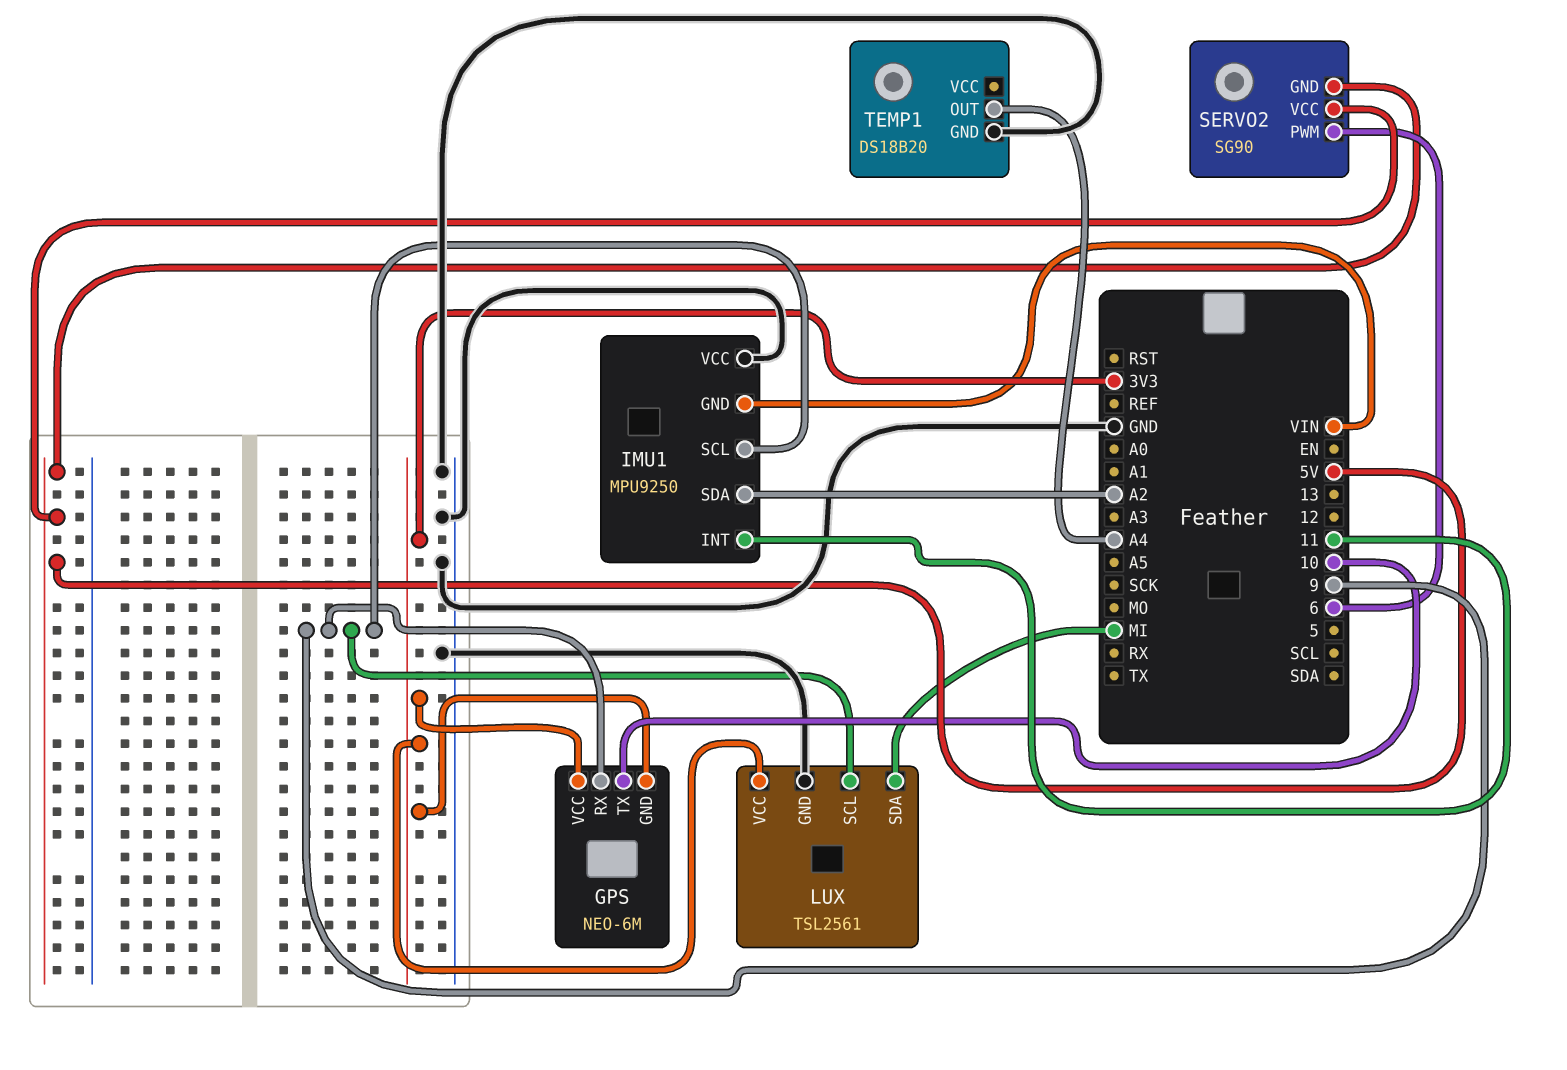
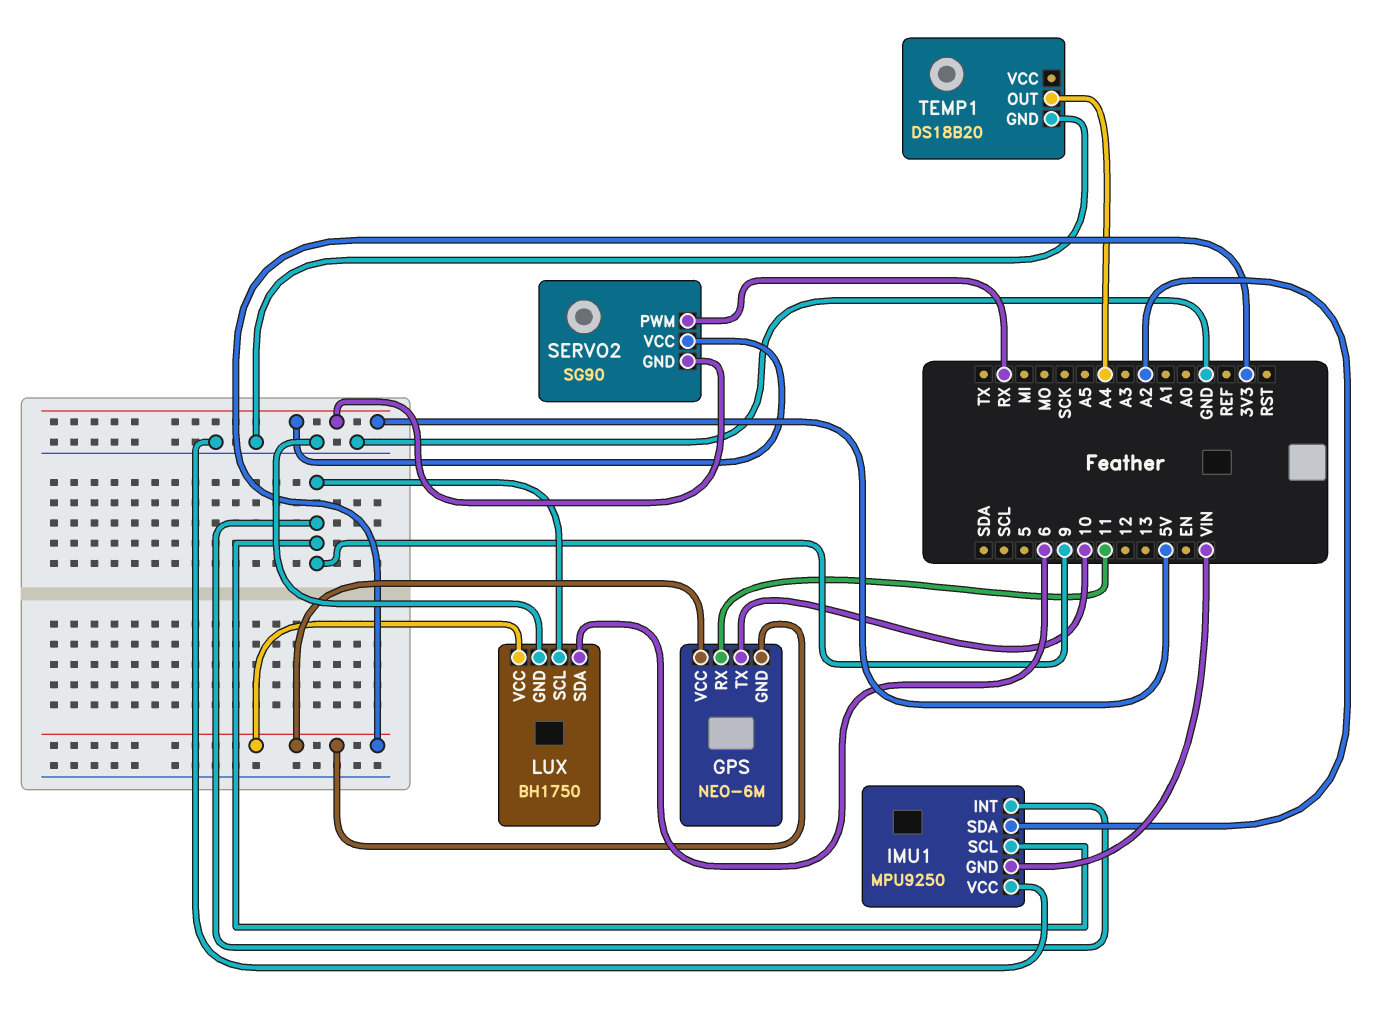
GPS pin RX: 9 -> 11
IMU1 pin INT: 11 -> 9
LUX: TSL2561 -> BH1750
LUX pin SDA: MI -> 6
SERVO2 pin PWM: 6 -> RX

